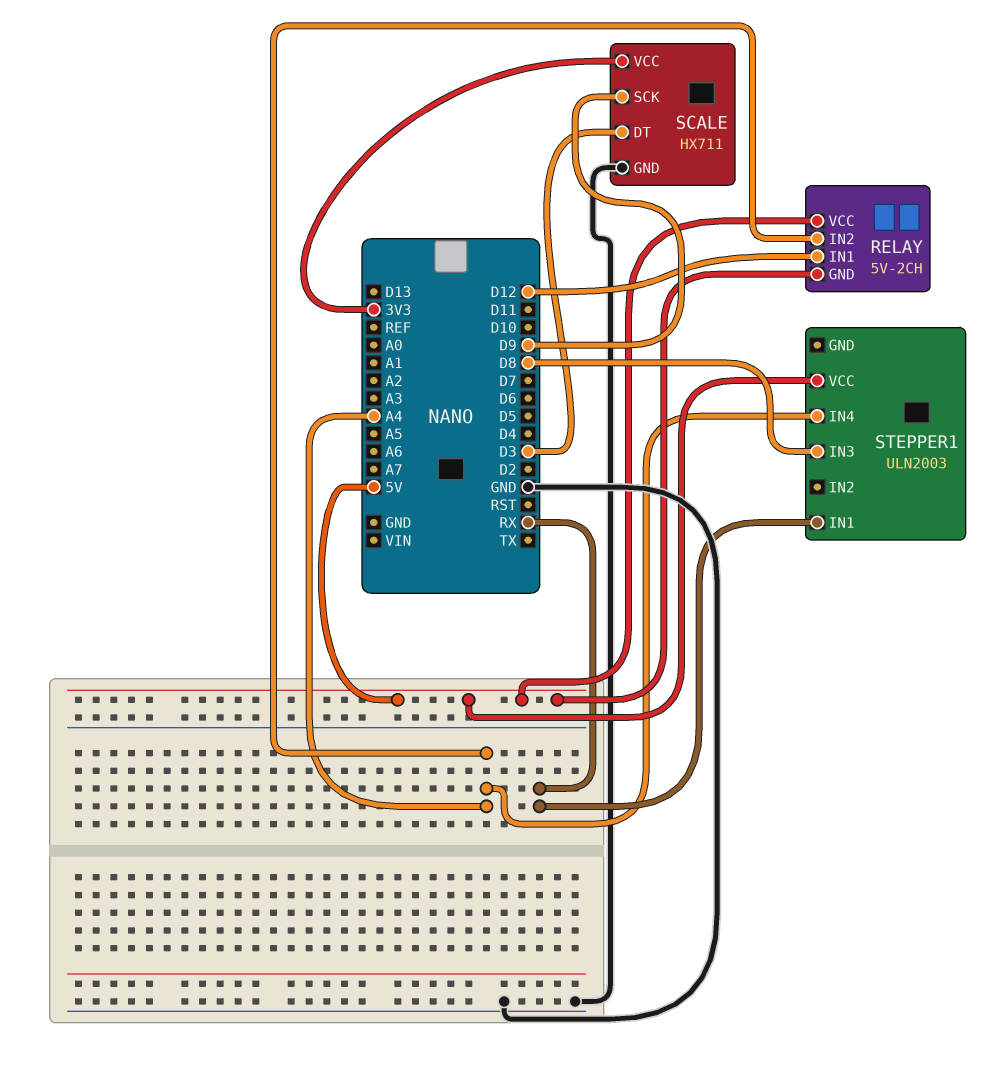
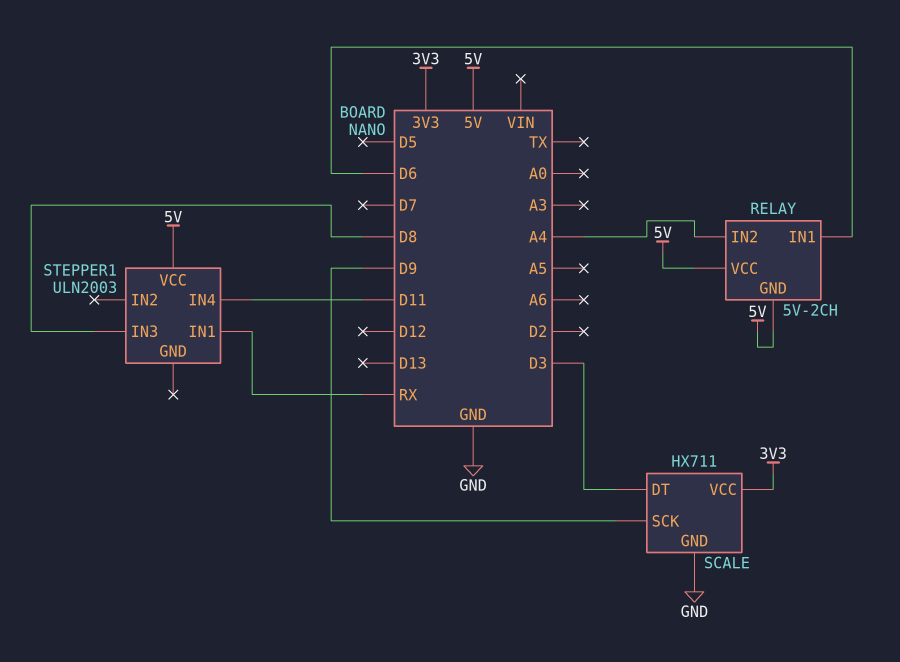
RELAY pin IN1: D12 -> D6
STEPPER1 pin IN4: A4 -> D11

